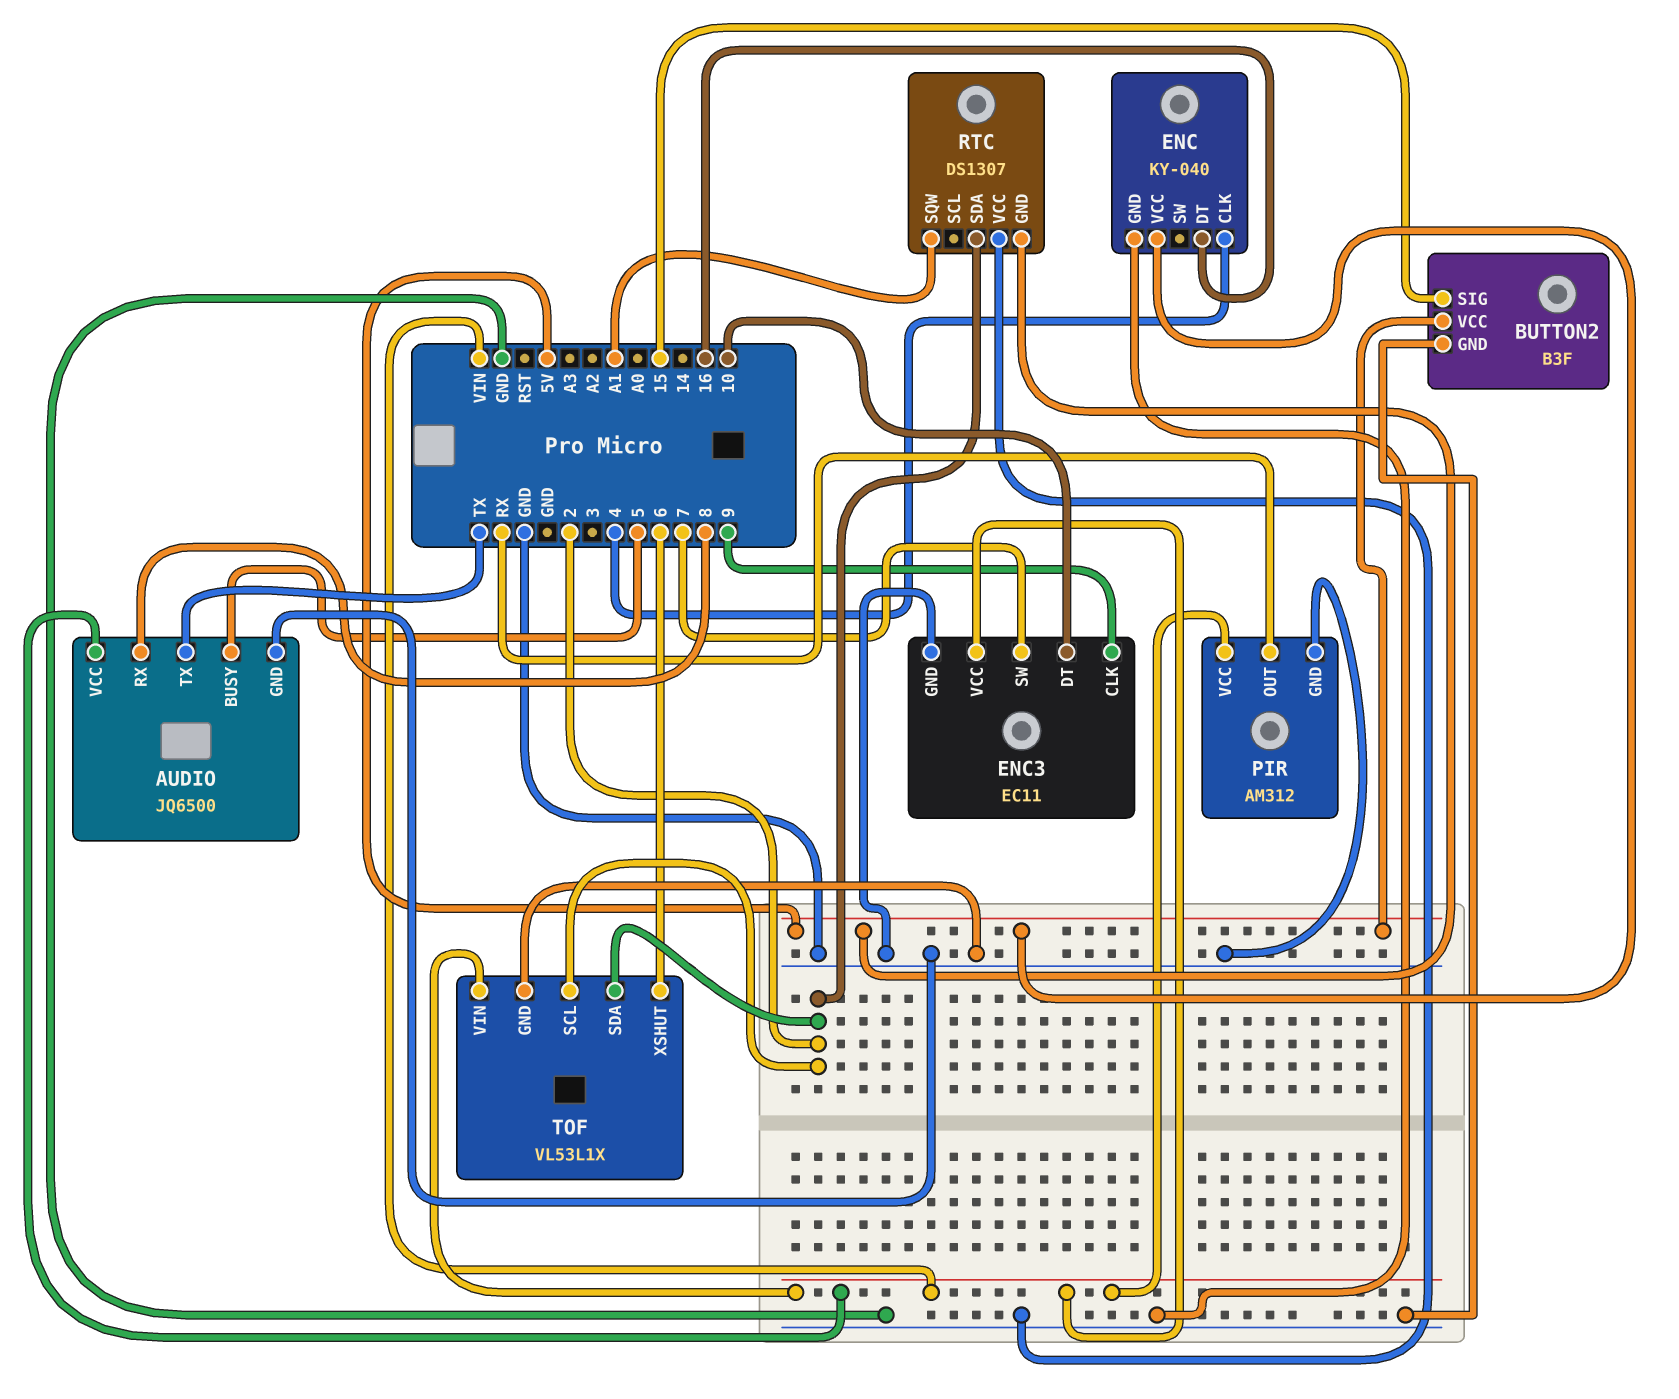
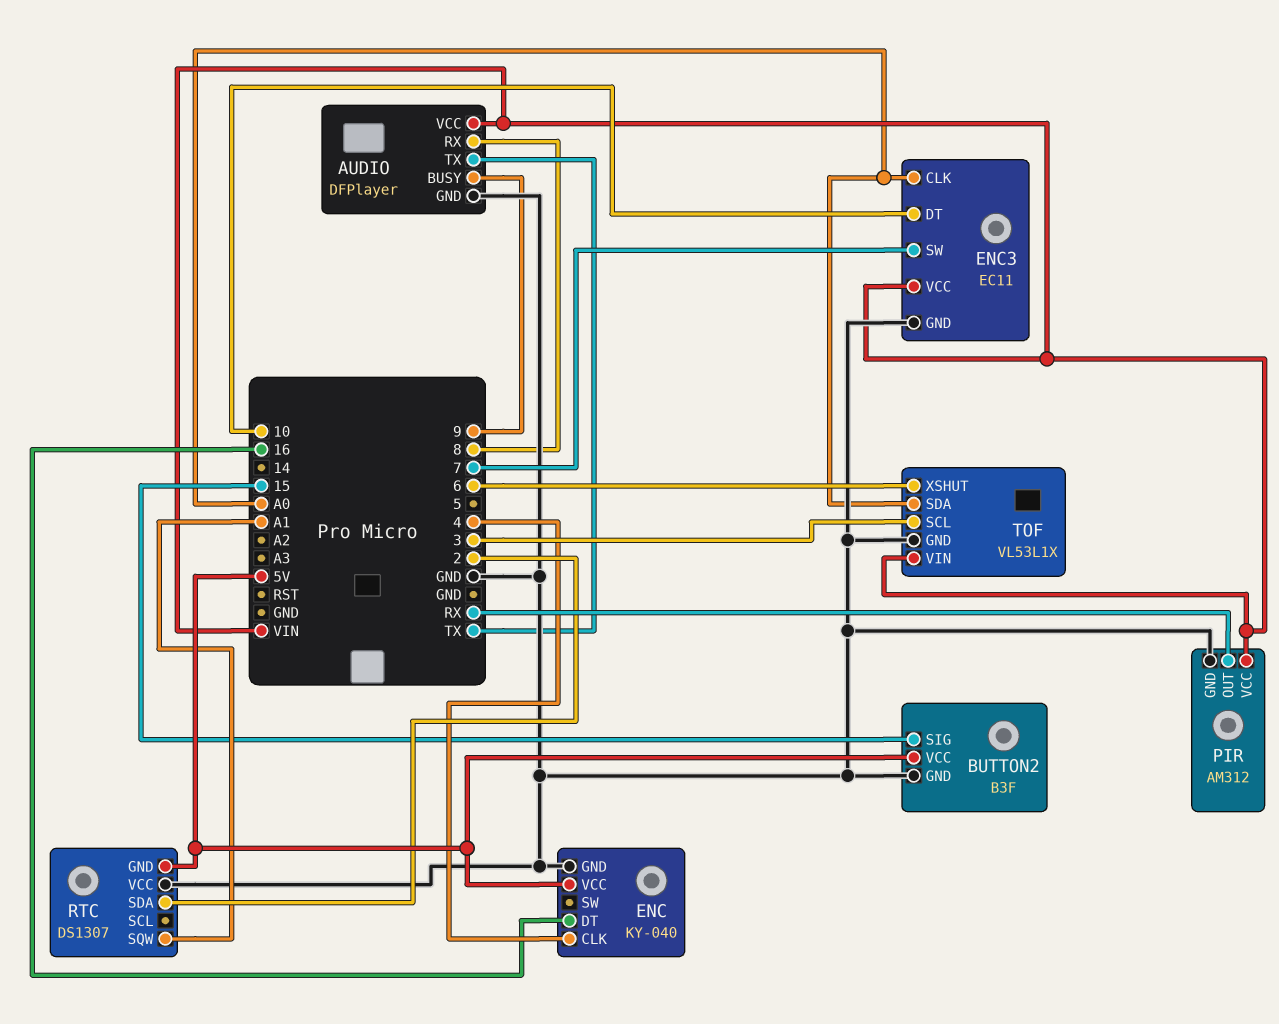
AUDIO: JQ6500 -> DFPlayer
AUDIO pin BUSY: 5 -> 9
ENC3 pin CLK: 9 -> A0
TOF pin SCL: 2 -> 3
TOF pin SDA: 2 -> A0

